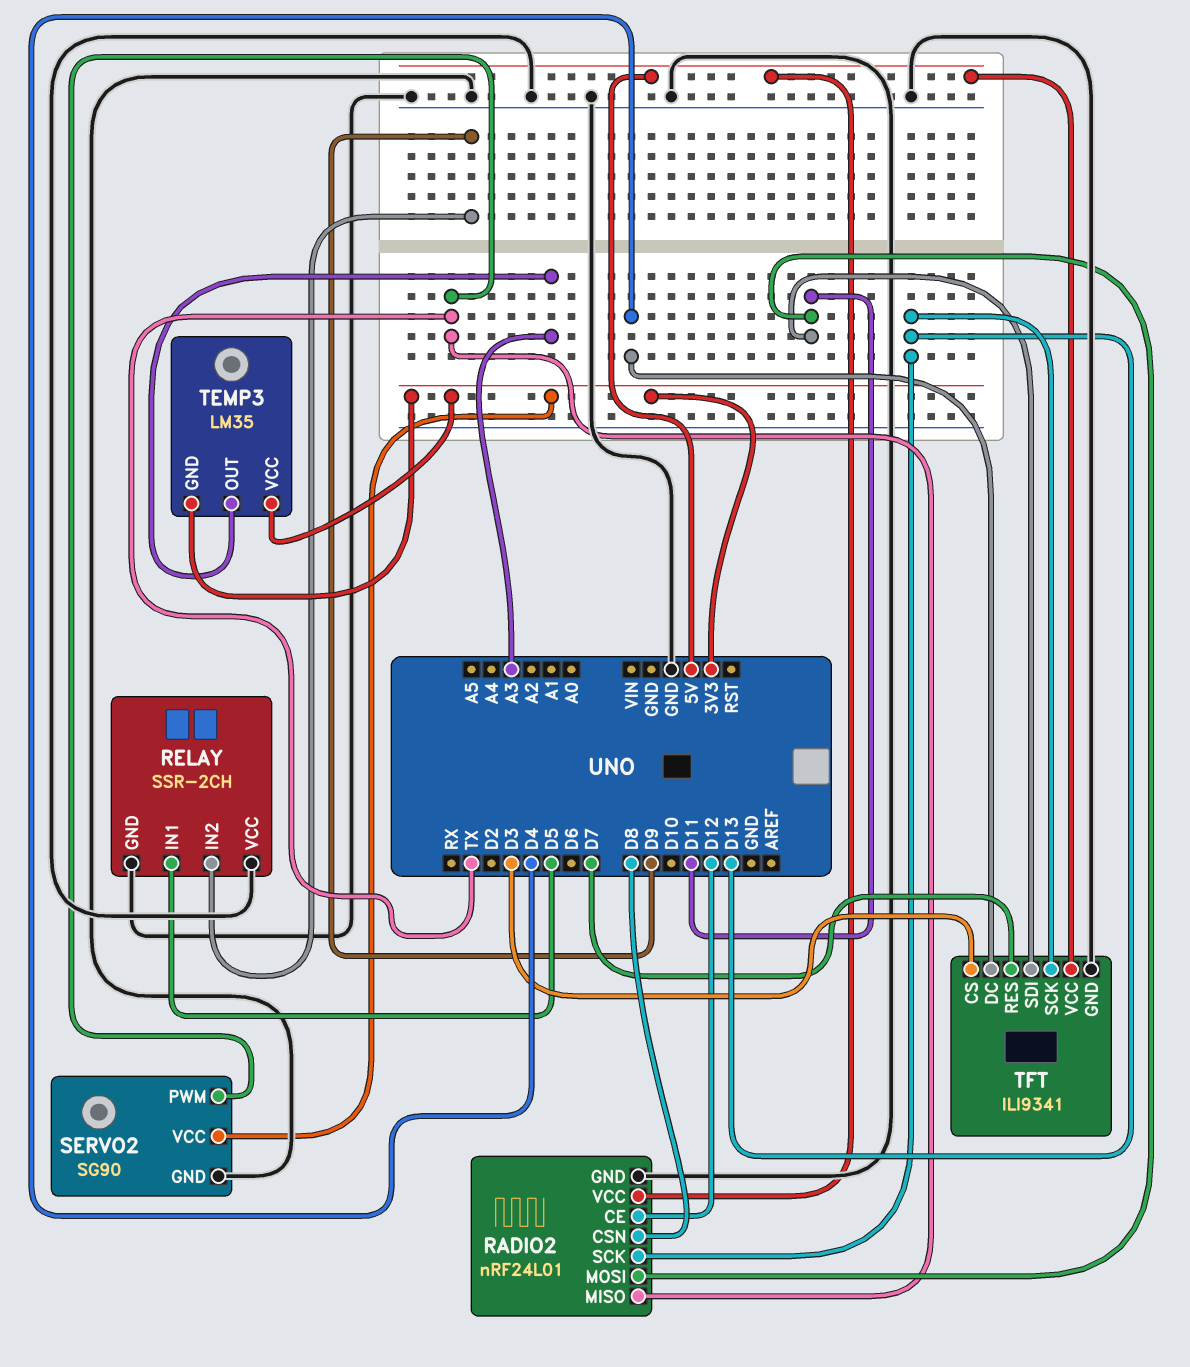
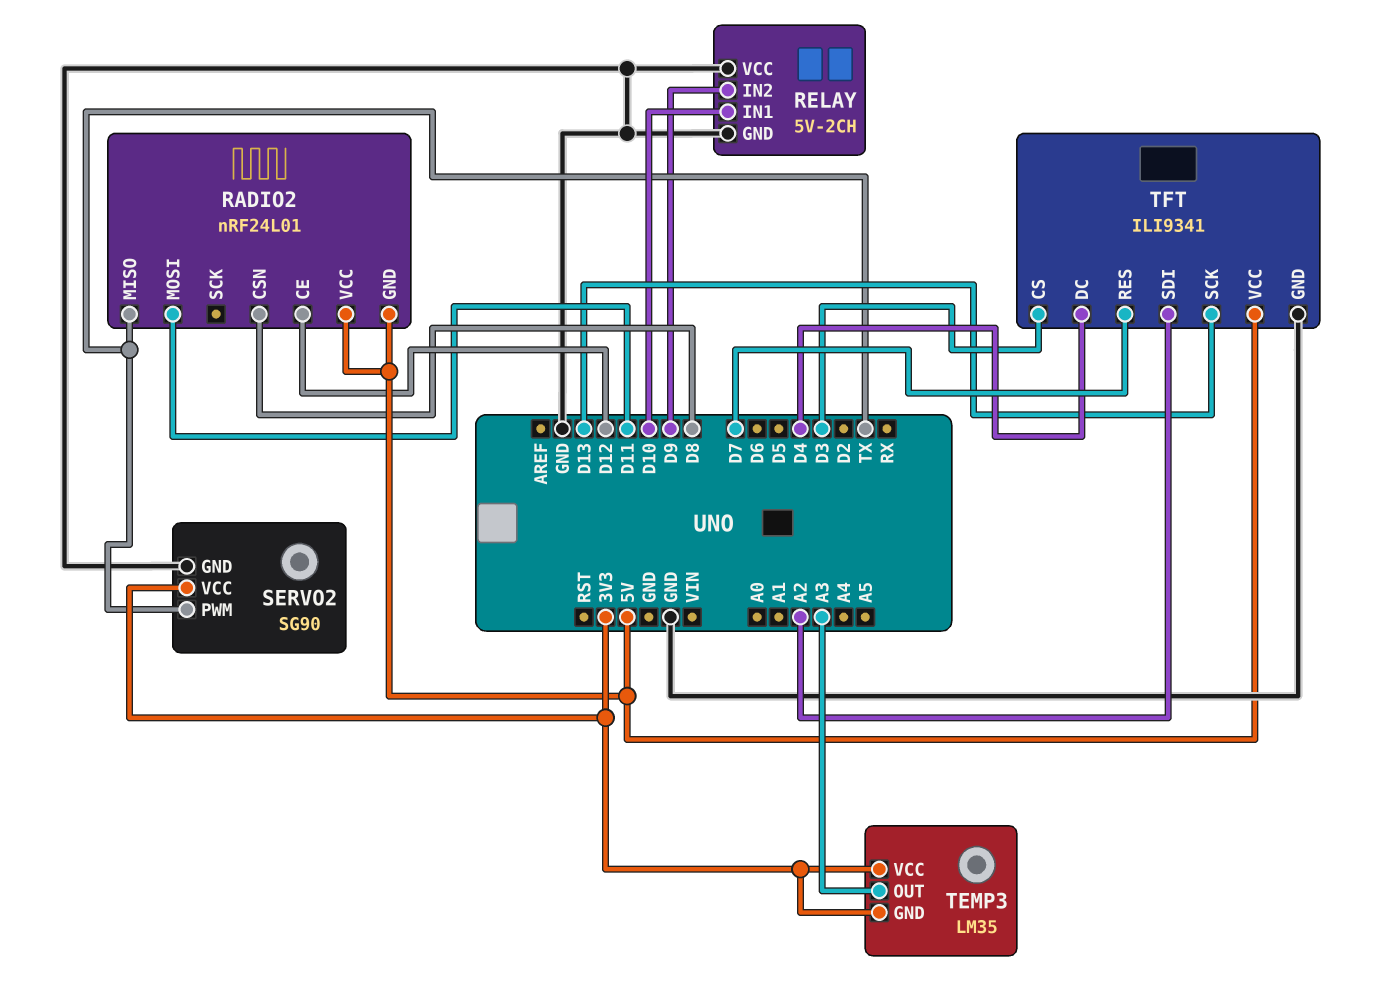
RADIO2 pin GND: GND -> 5V
RADIO2 pin SCK: D13 -> none
RELAY: SSR-2CH -> 5V-2CH
RELAY pin IN1: D5 -> D10
TFT pin SDI: D11 -> A2

